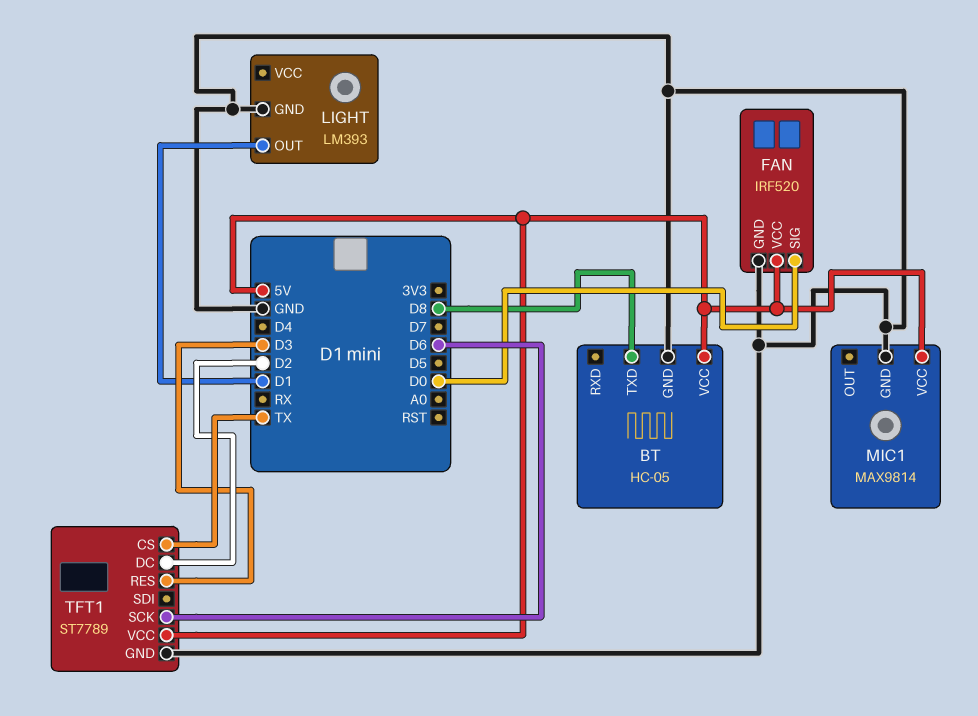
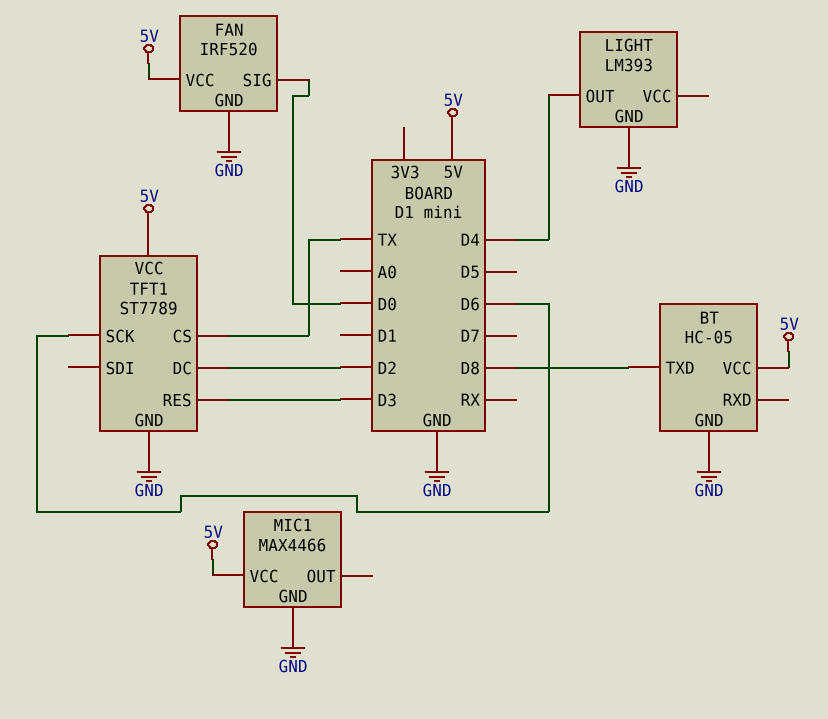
LIGHT pin OUT: D1 -> D4
MIC1: MAX9814 -> MAX4466

